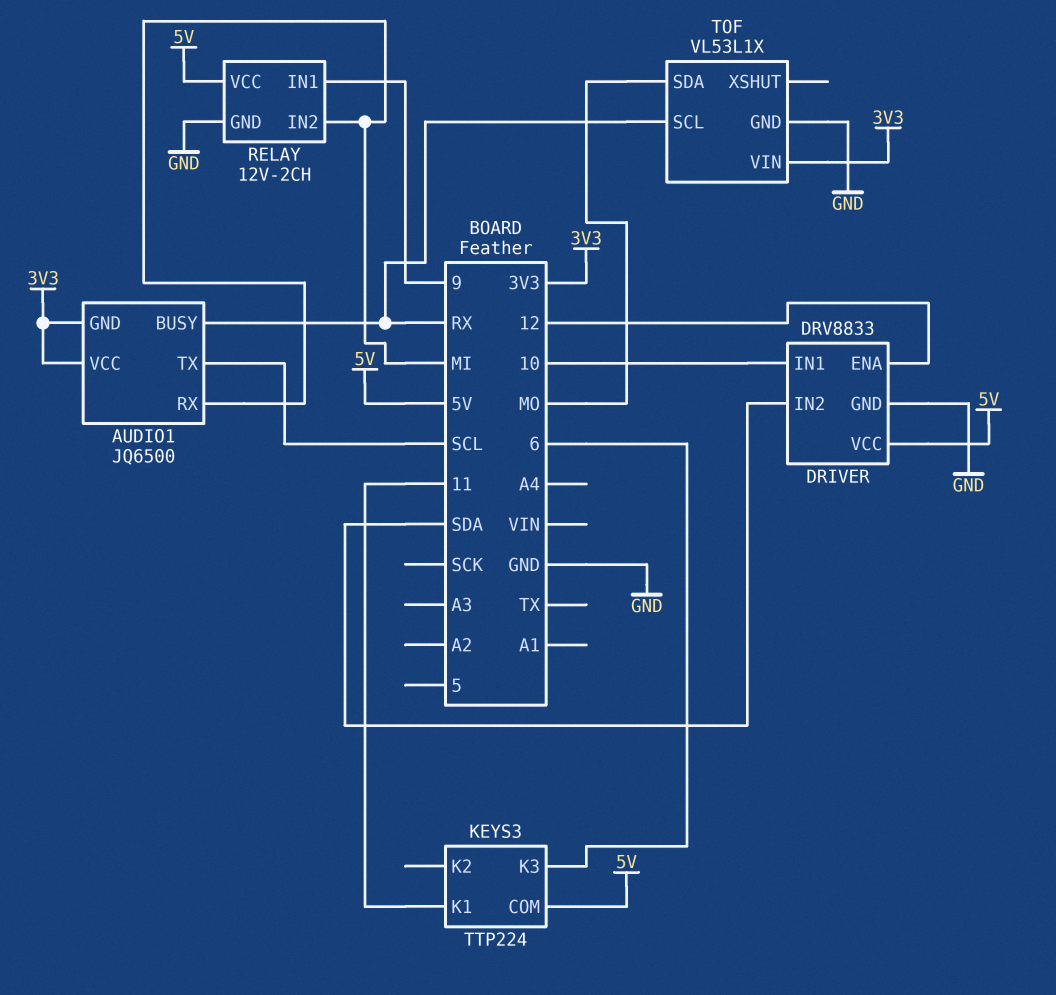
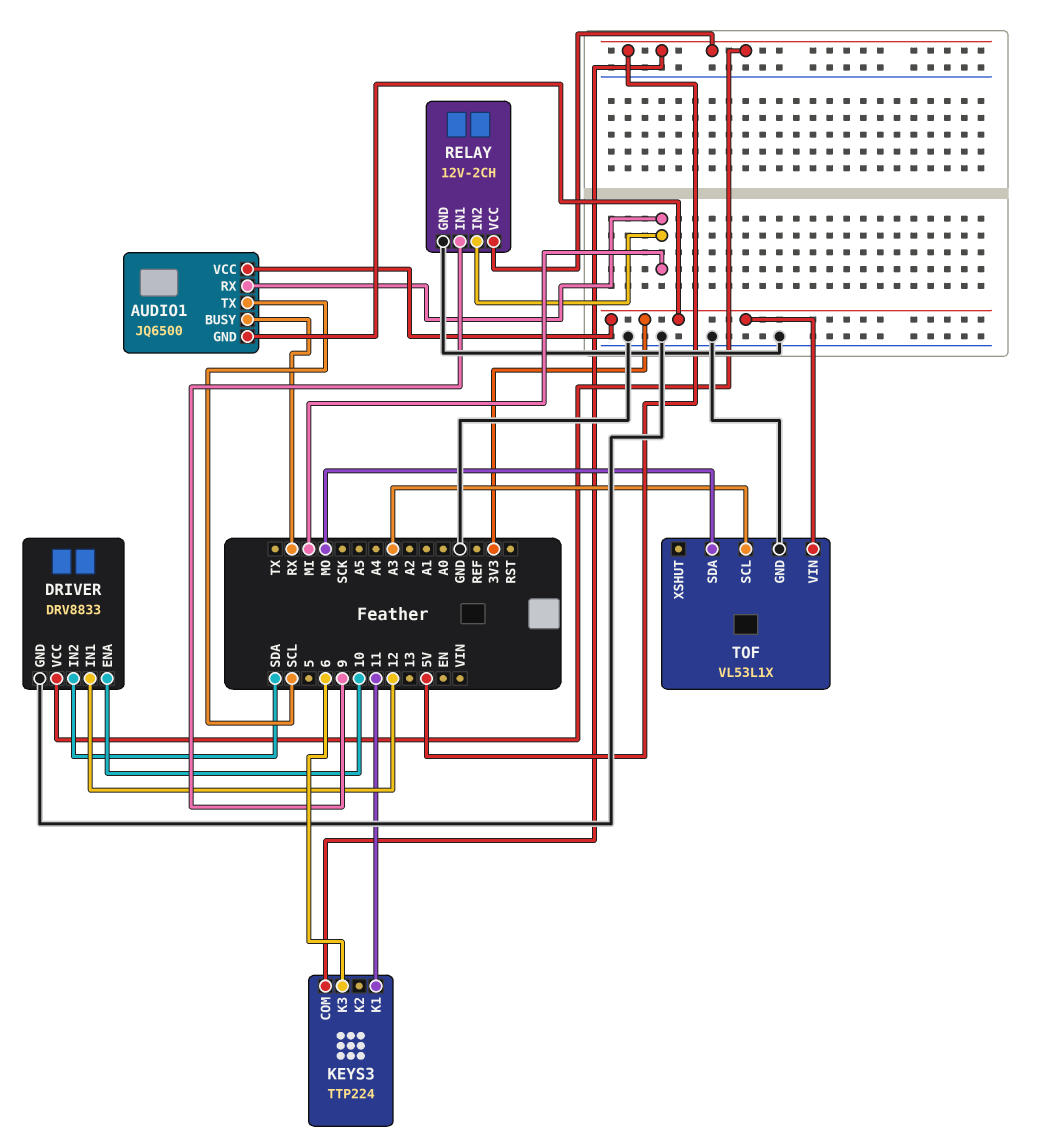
DRIVER pin ENA: 12 -> 10
DRIVER pin IN1: 10 -> 12
TOF pin SCL: RX -> A3

